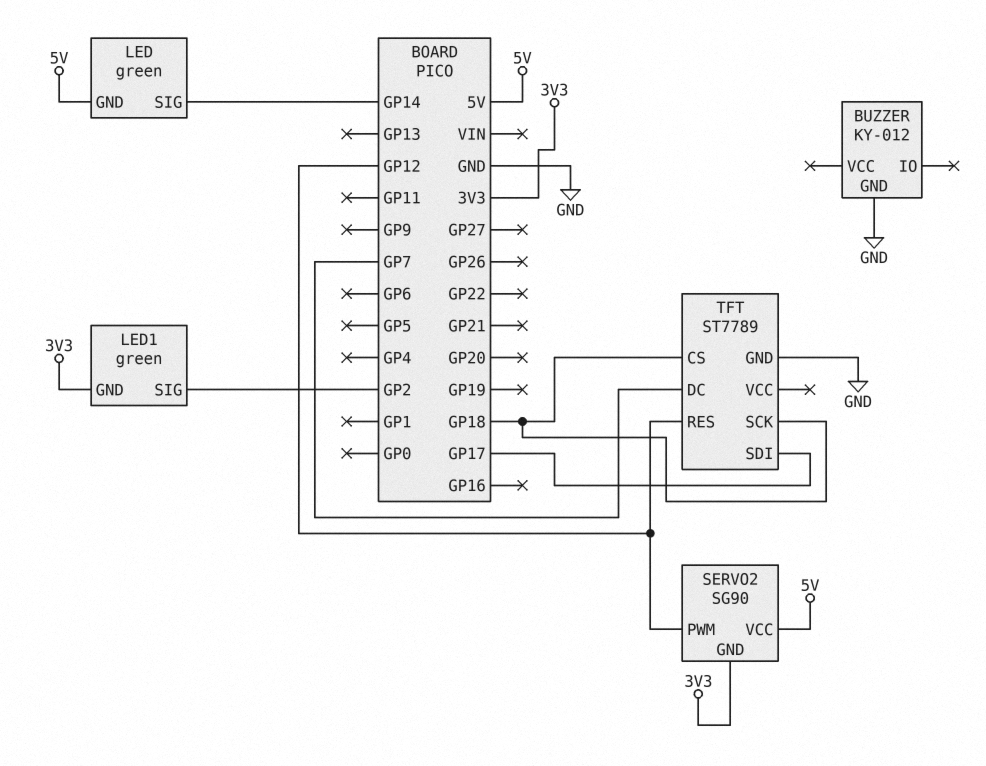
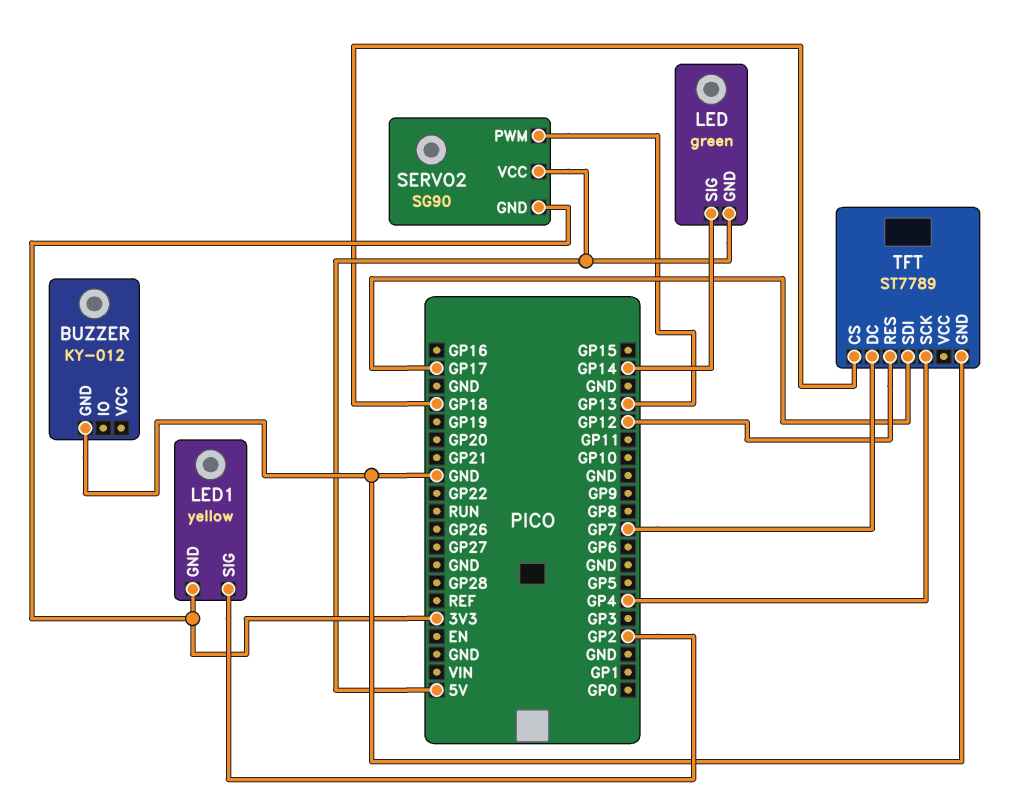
LED1: green -> yellow
SERVO2 pin PWM: GP12 -> GP13
TFT pin SCK: GP18 -> GP4

